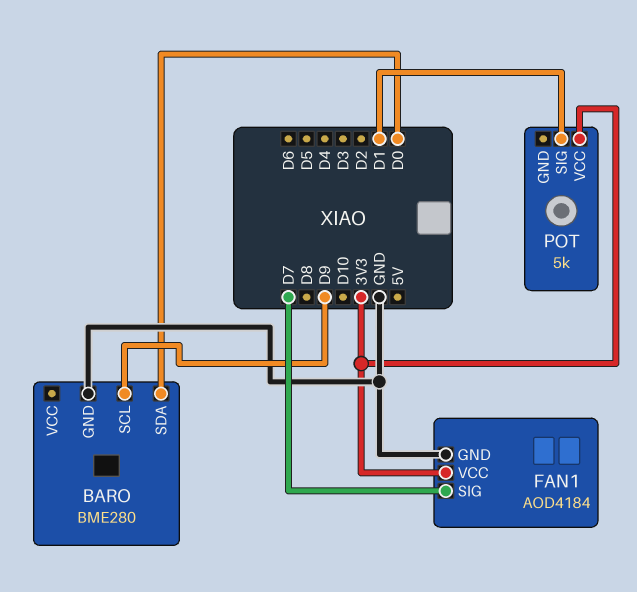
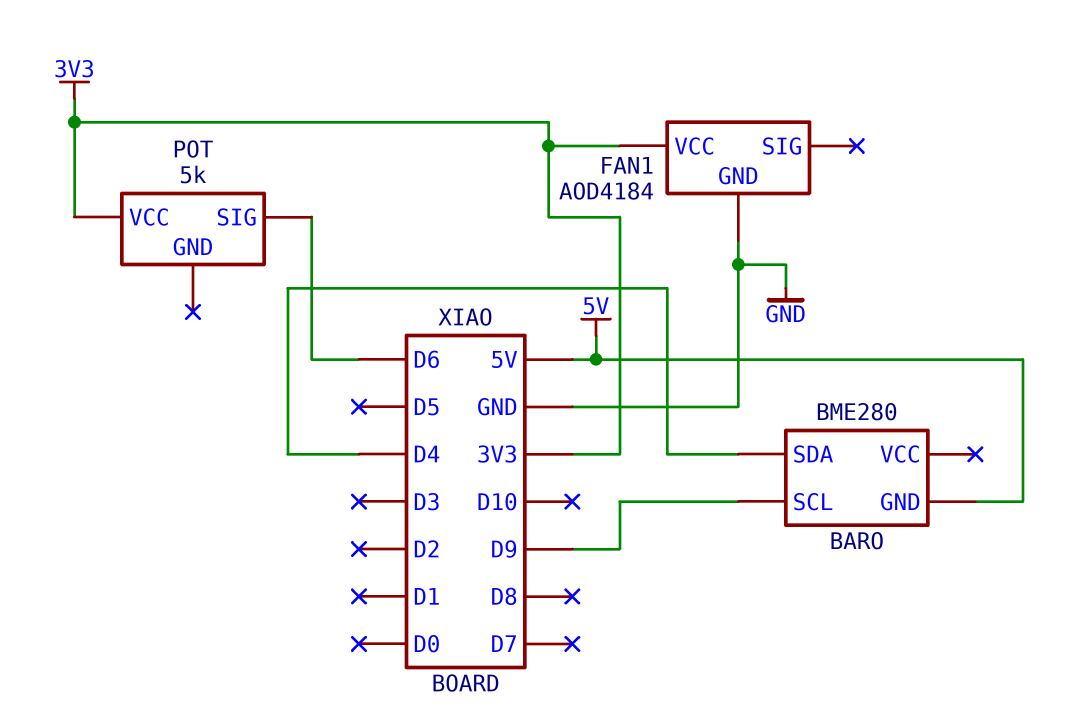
BARO pin GND: GND -> 5V
BARO pin SDA: D0 -> D4
FAN1 pin SIG: D7 -> none
POT pin SIG: D1 -> D6

